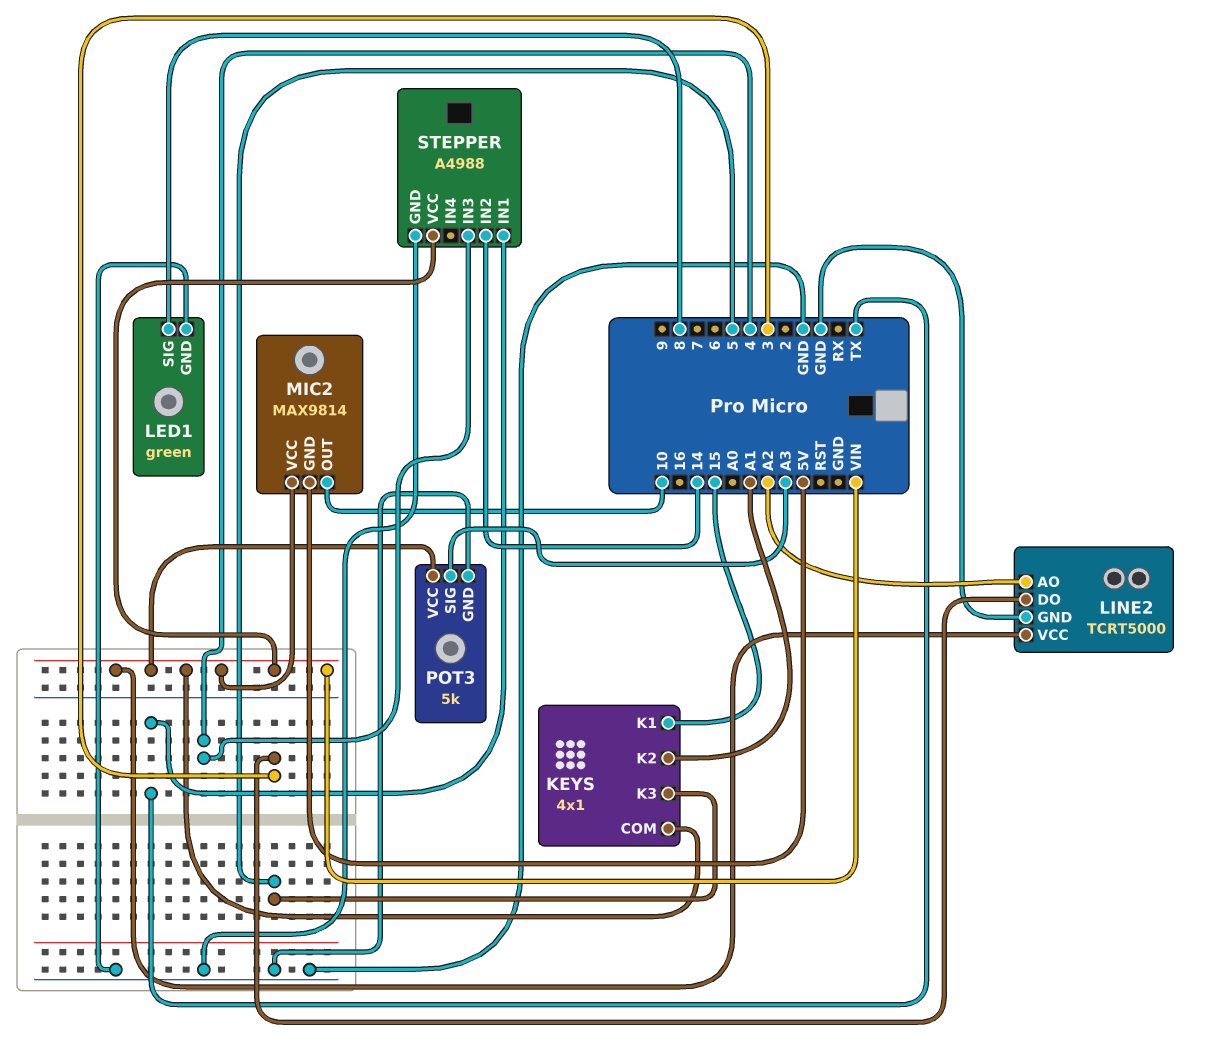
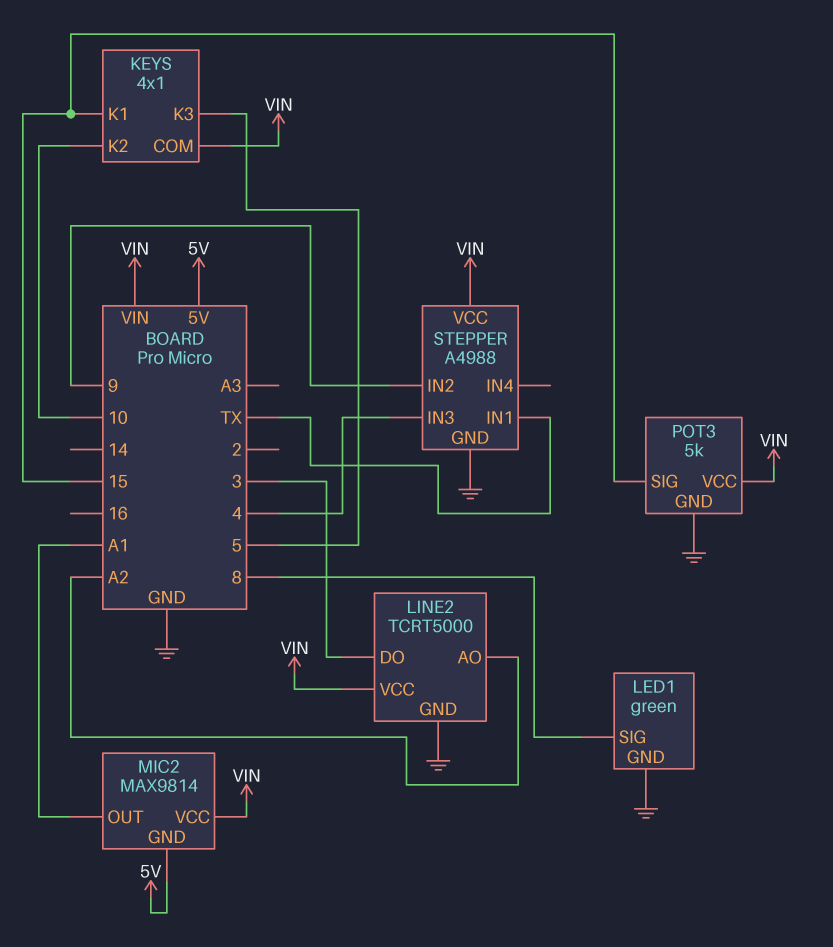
KEYS pin K2: A1 -> 10
MIC2 pin OUT: 10 -> A1
POT3 pin SIG: A3 -> 15
STEPPER pin IN2: 14 -> 9

